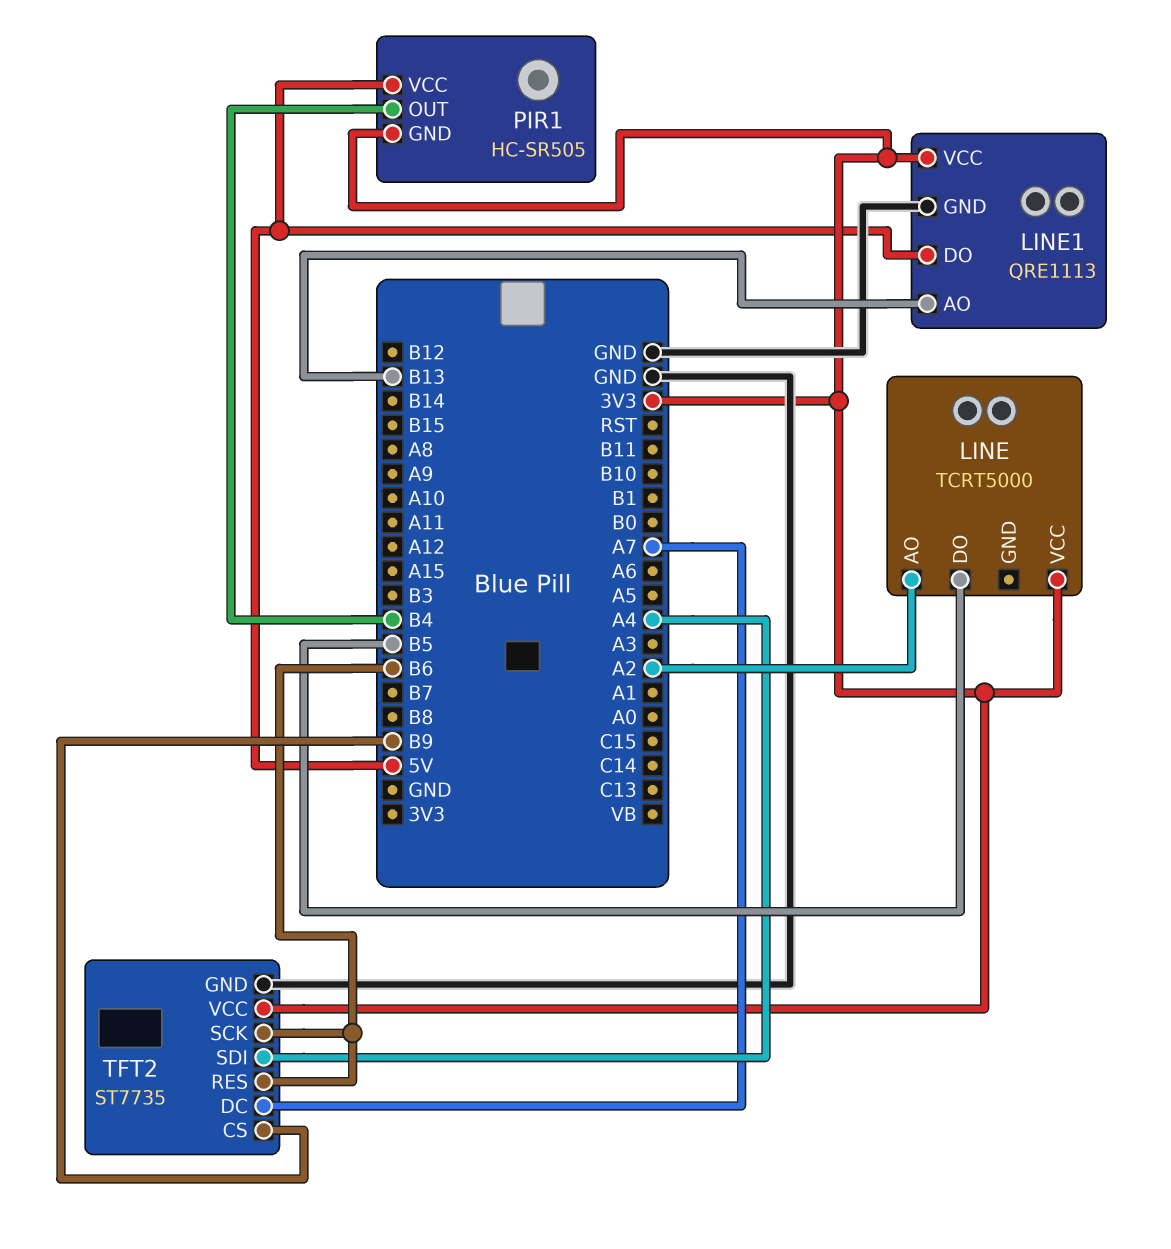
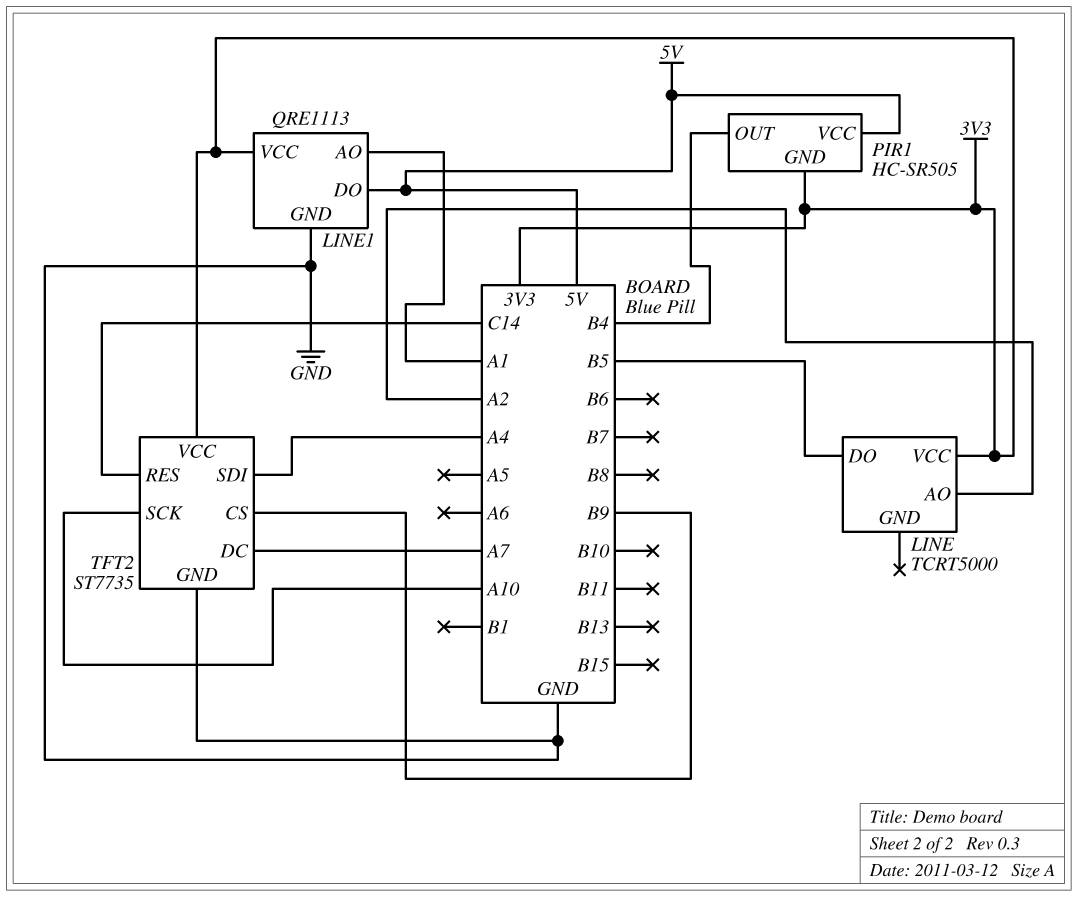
LINE1 pin AO: B13 -> A1
TFT2 pin RES: B6 -> C14
TFT2 pin SCK: B6 -> A10

